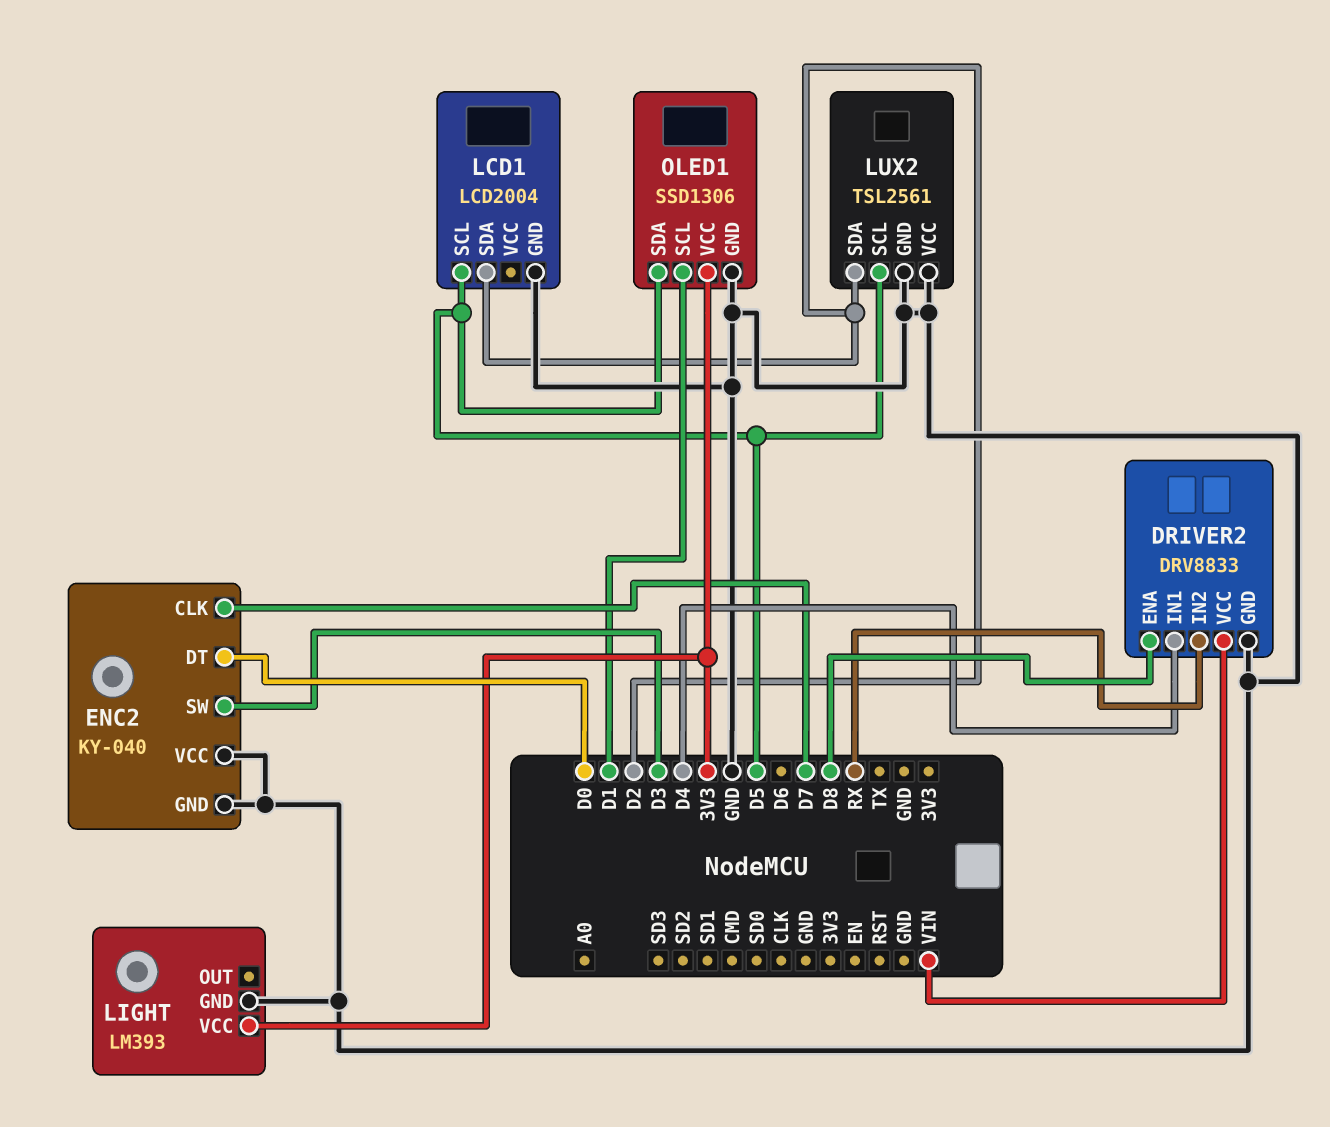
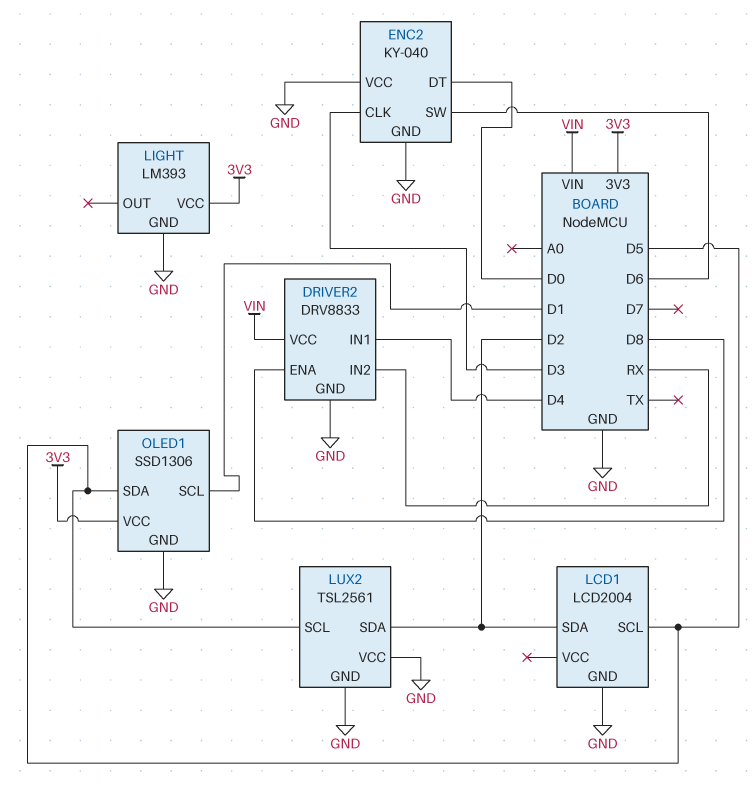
ENC2 pin CLK: D7 -> D3
ENC2 pin SW: D3 -> D6

